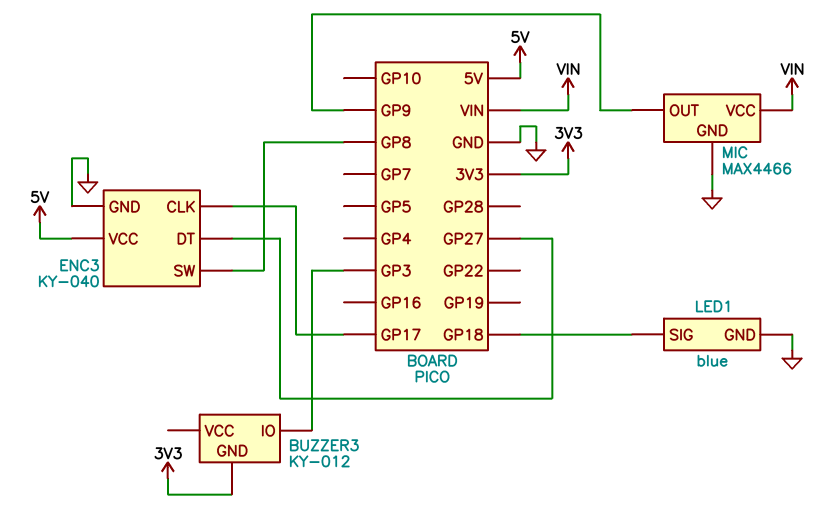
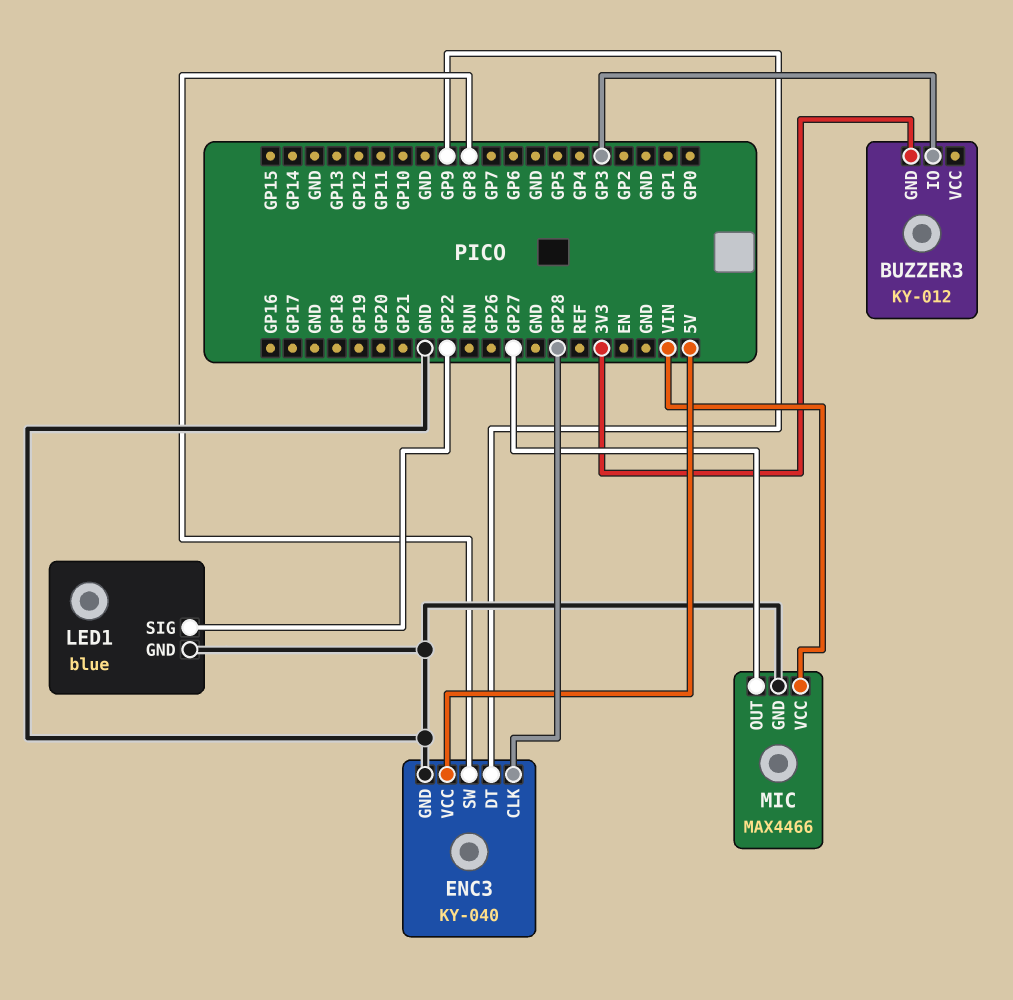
ENC3 pin CLK: GP17 -> GP28
ENC3 pin DT: GP27 -> GP9
LED1 pin SIG: GP18 -> GP22
MIC pin OUT: GP9 -> GP27

